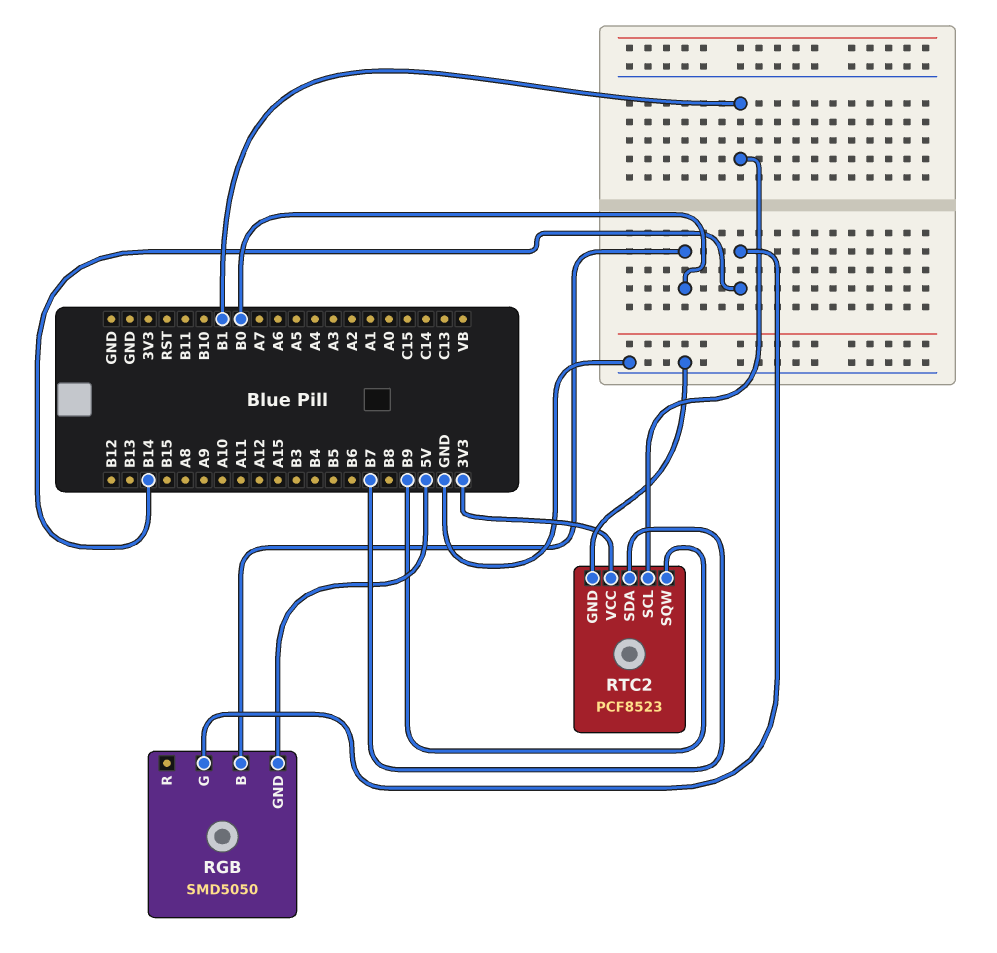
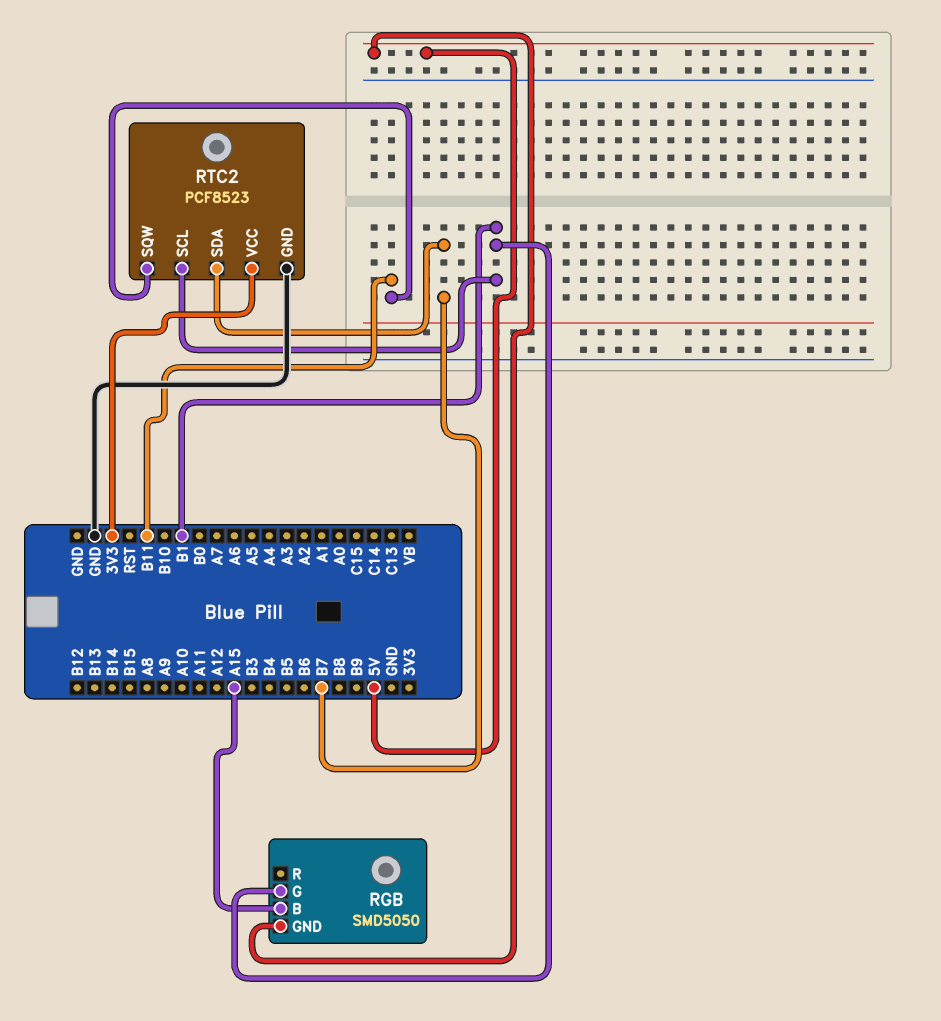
RGB pin B: B0 -> A15
RGB pin G: B14 -> B1
RTC2 pin SQW: B9 -> B11

